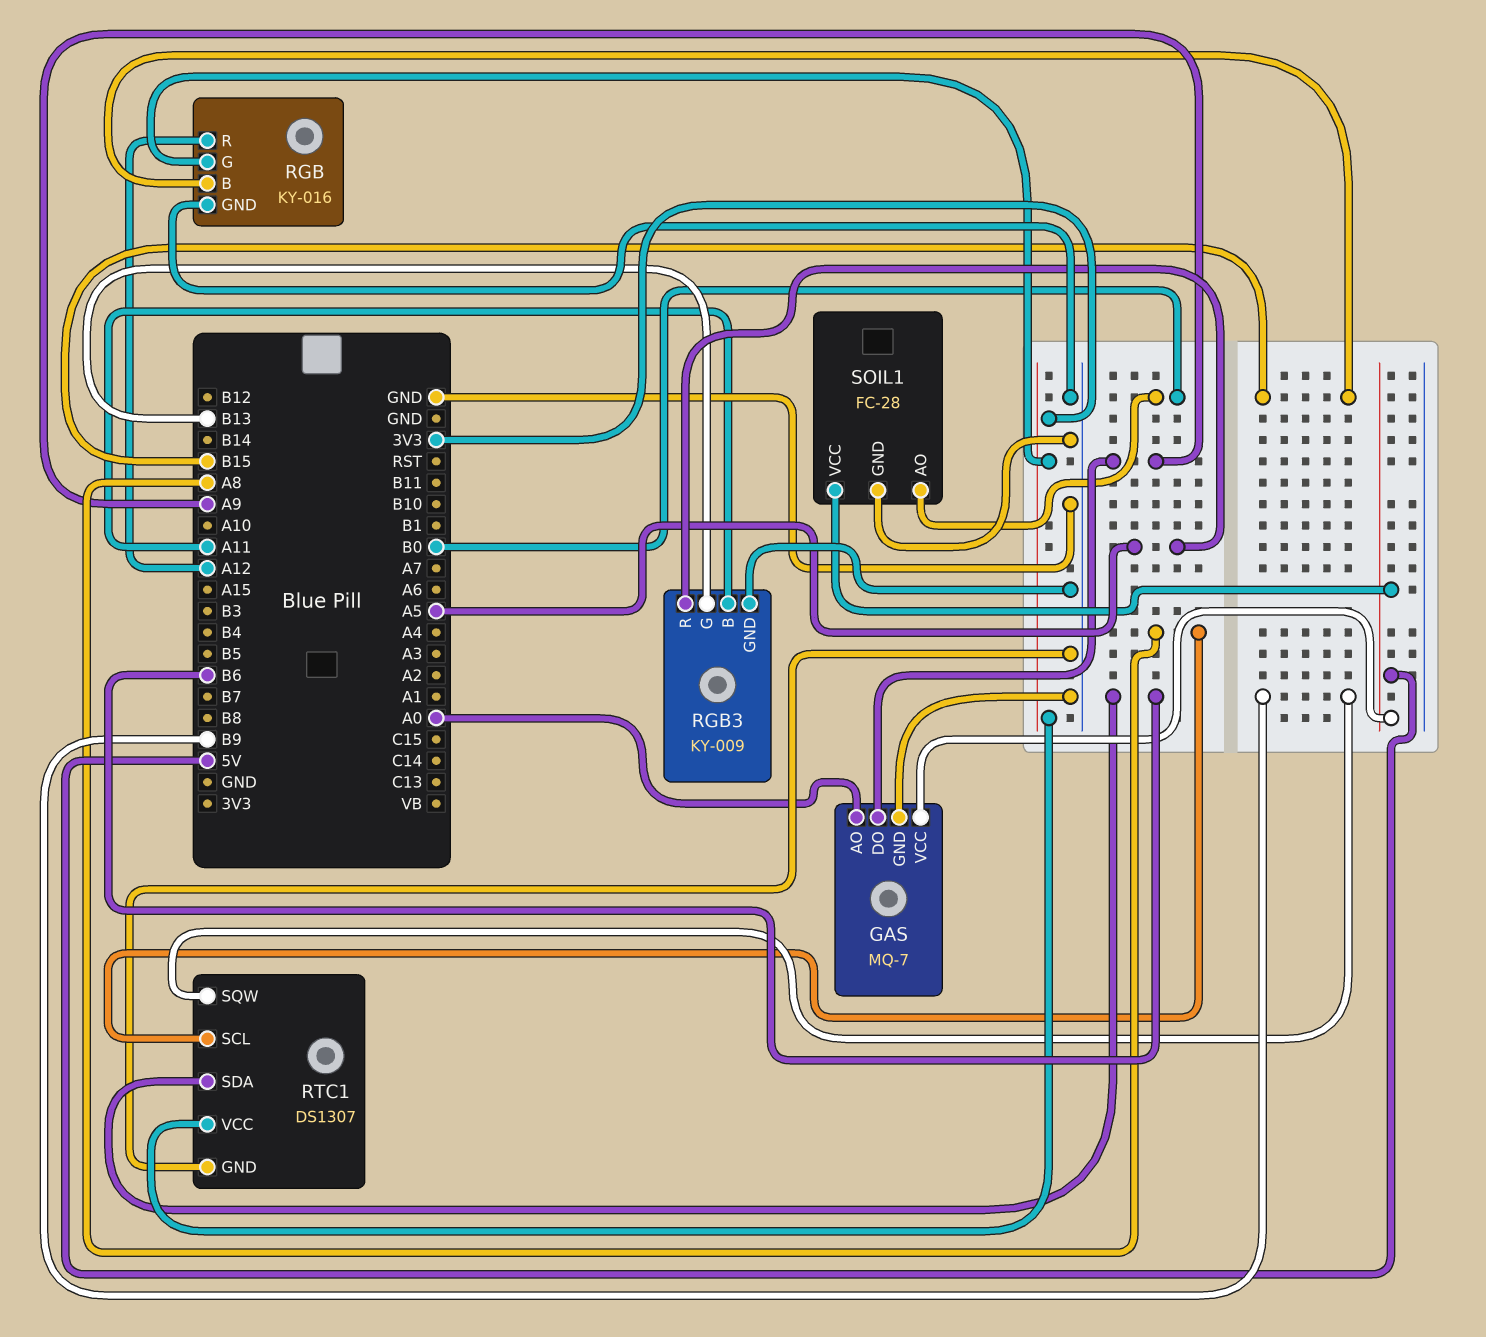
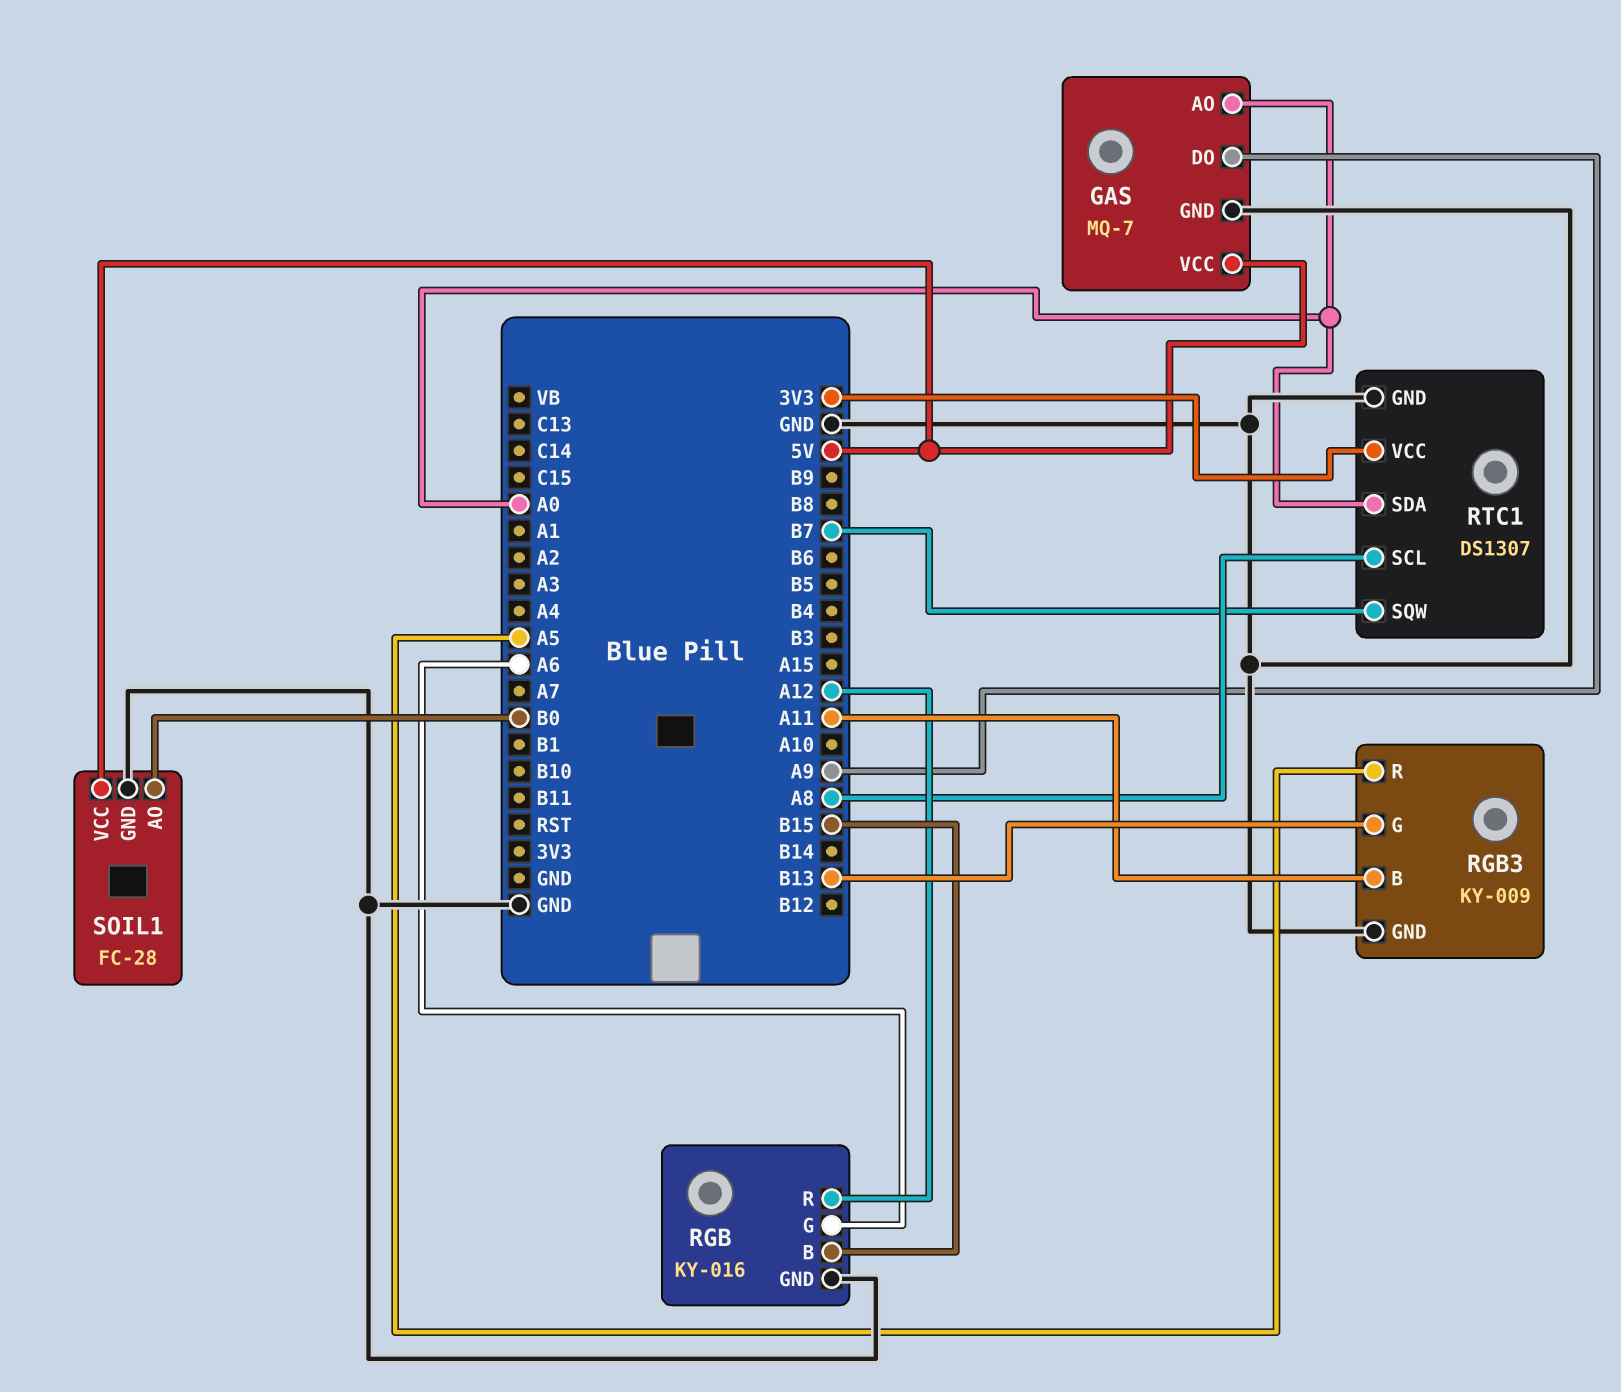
RGB pin G: 3V3 -> A6
RTC1 pin SDA: B6 -> A0
RTC1 pin SQW: B9 -> B7

